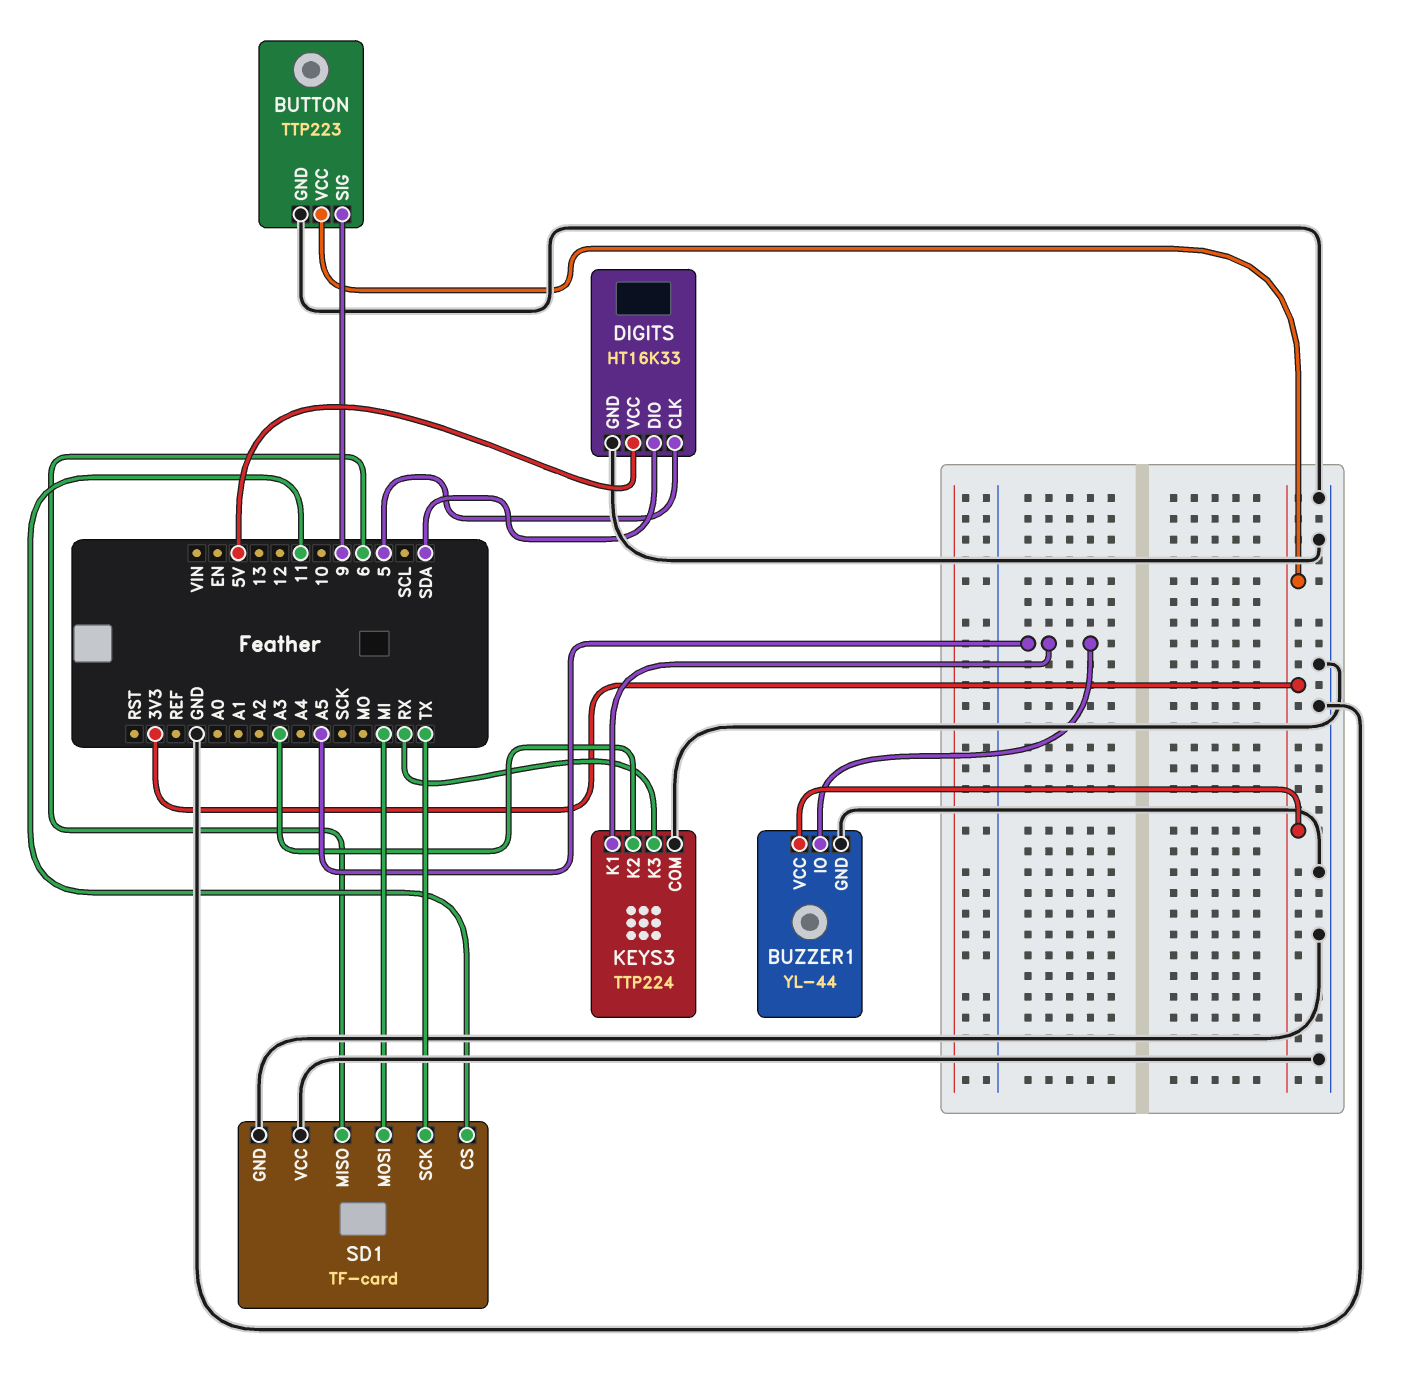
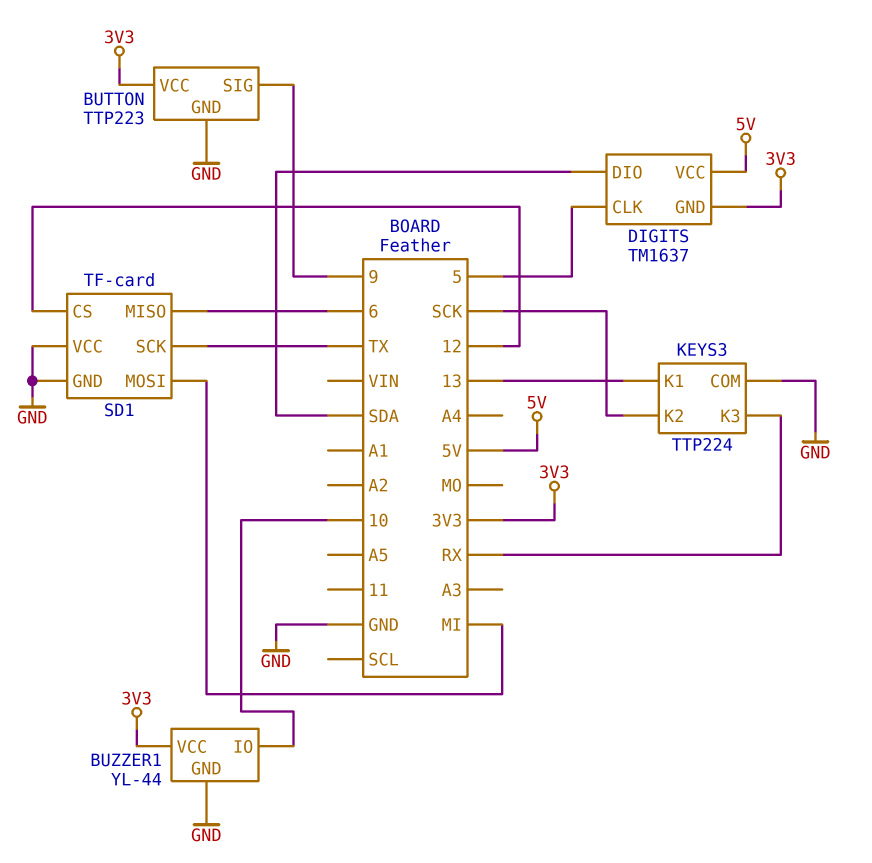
BUZZER1 pin IO: A5 -> 10
DIGITS: HT16K33 -> TM1637
DIGITS pin GND: GND -> 3V3
KEYS3 pin K1: A5 -> 13
KEYS3 pin K2: A3 -> SCK
SD1 pin CS: 11 -> 12

